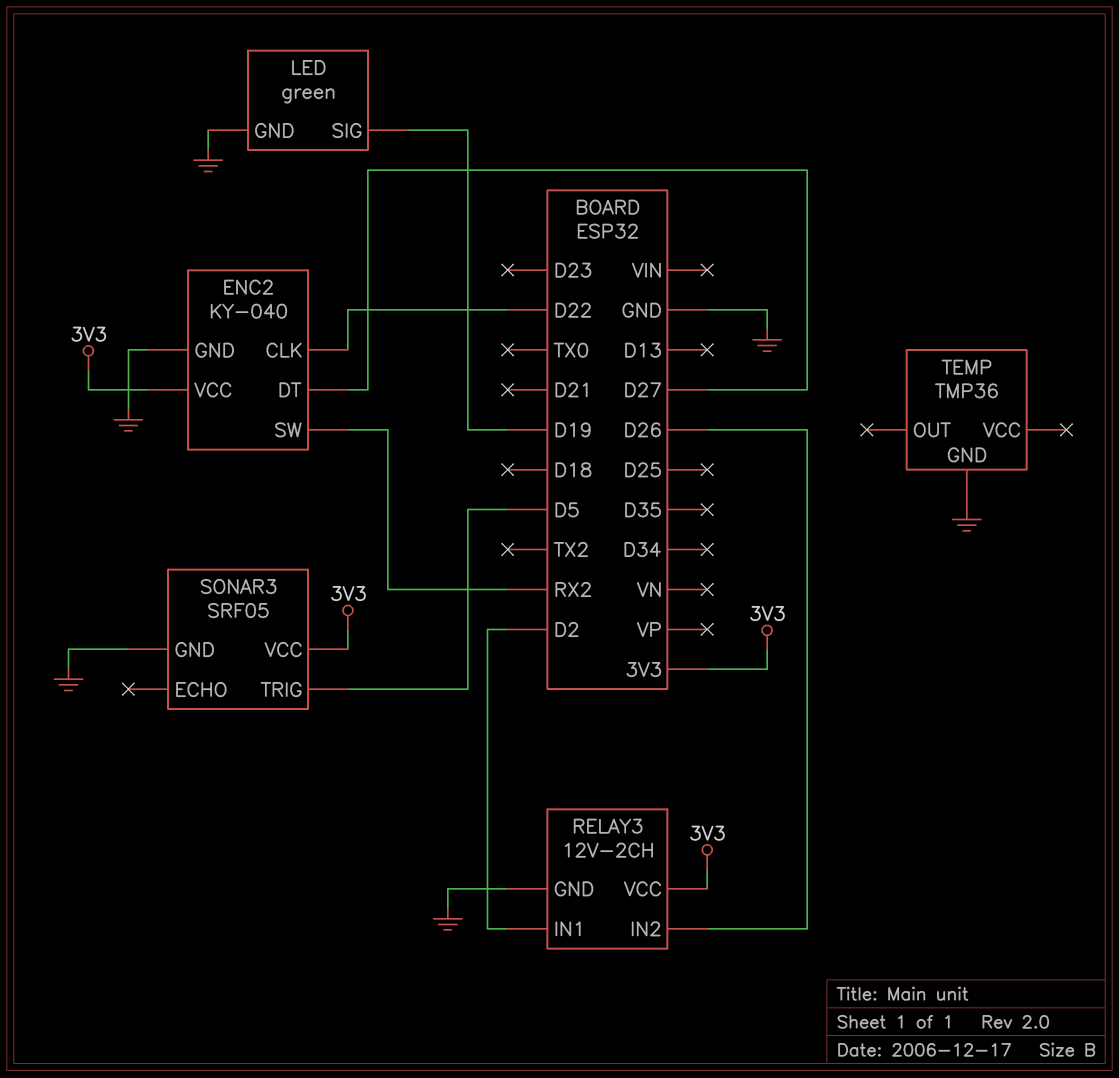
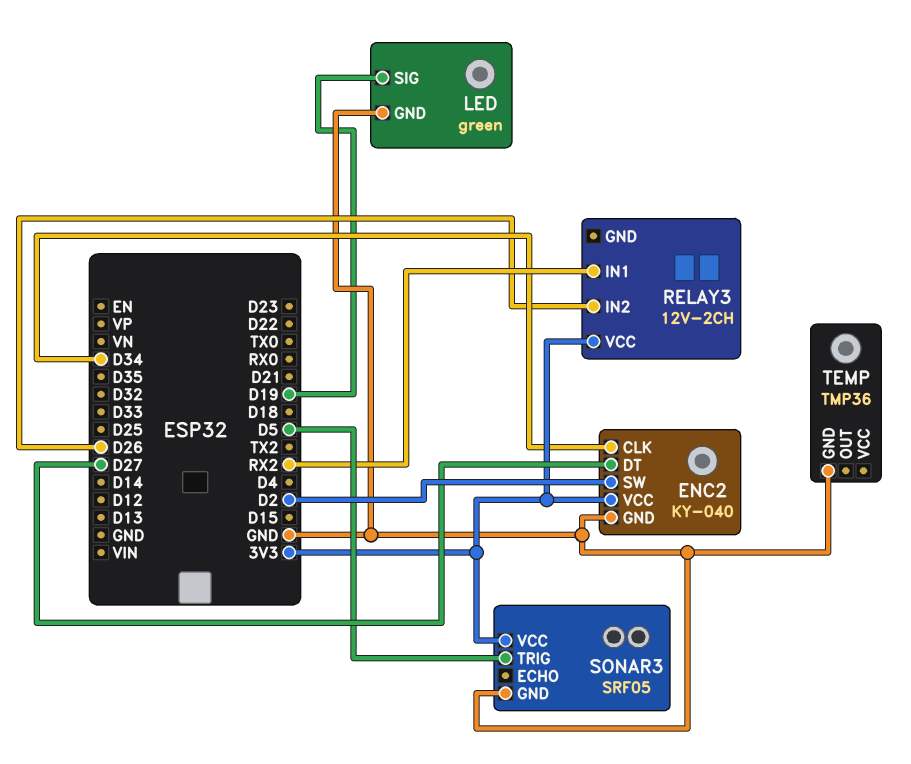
ENC2 pin CLK: D22 -> D34
ENC2 pin SW: RX2 -> D2
RELAY3 pin GND: GND -> none
RELAY3 pin IN1: D2 -> RX2

